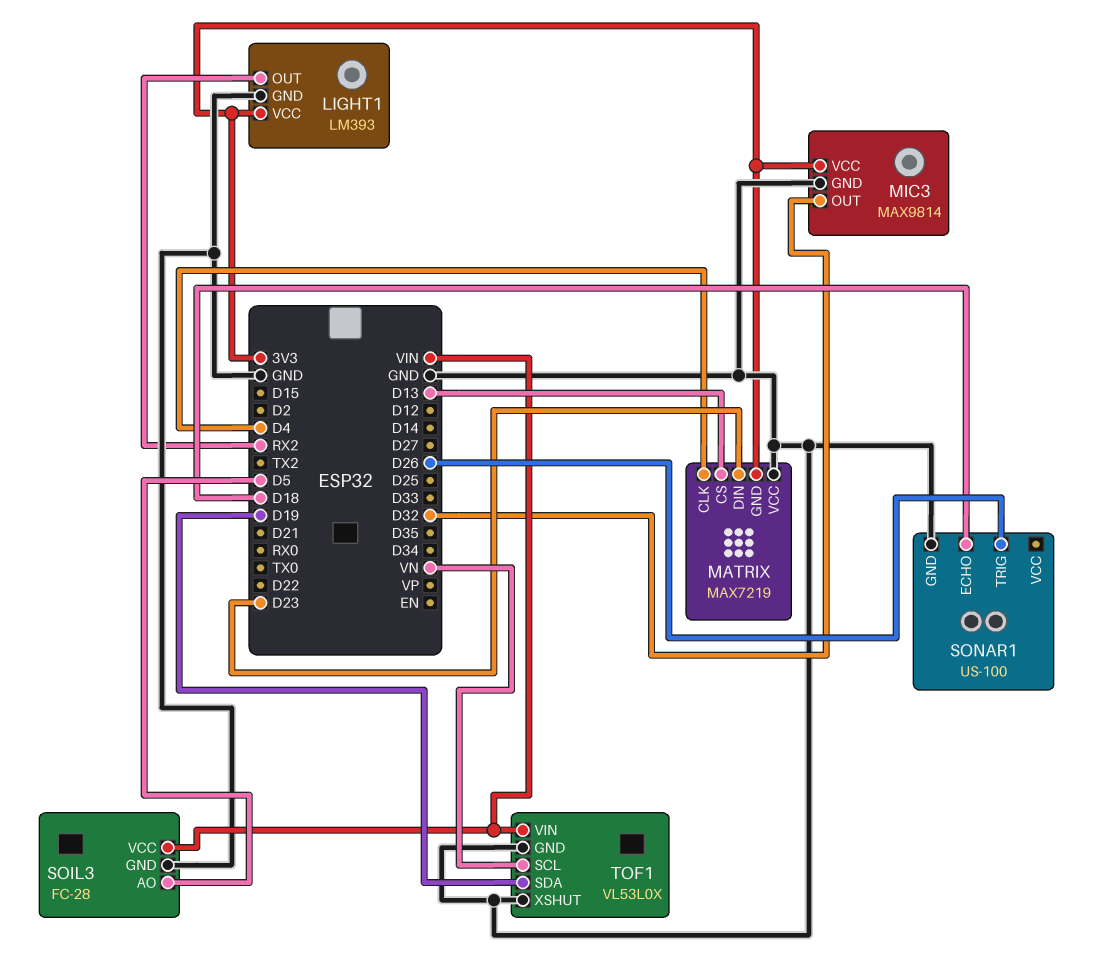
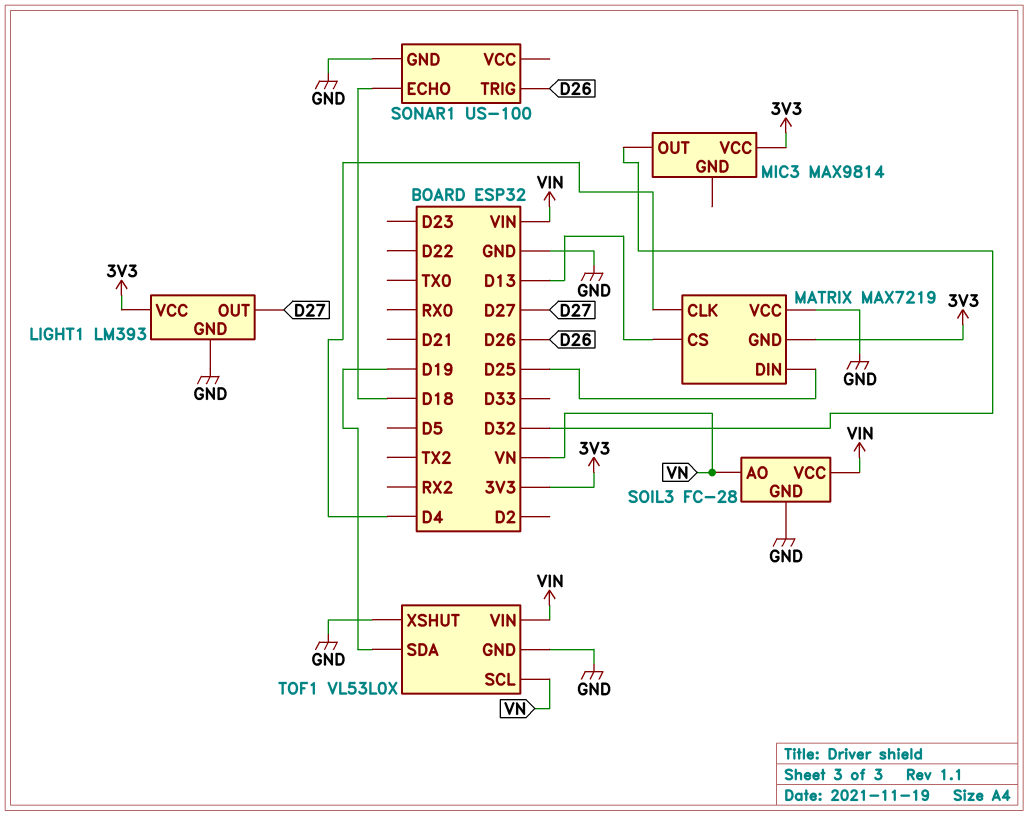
LIGHT1 pin OUT: RX2 -> D27
MATRIX pin DIN: D23 -> D25
MIC3 pin GND: GND -> none
SOIL3 pin AO: D5 -> VN

